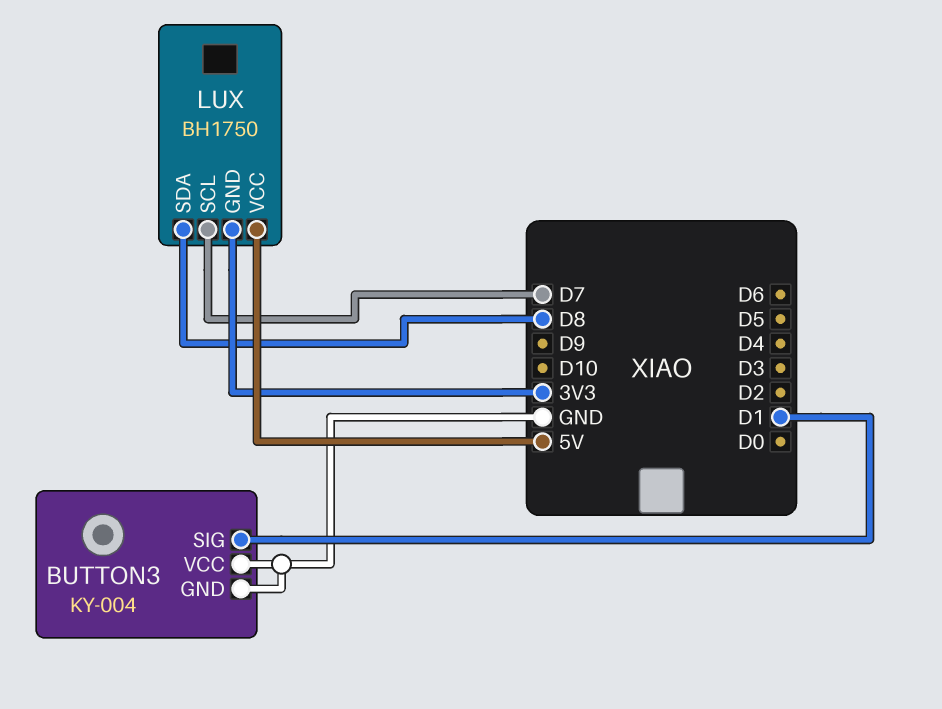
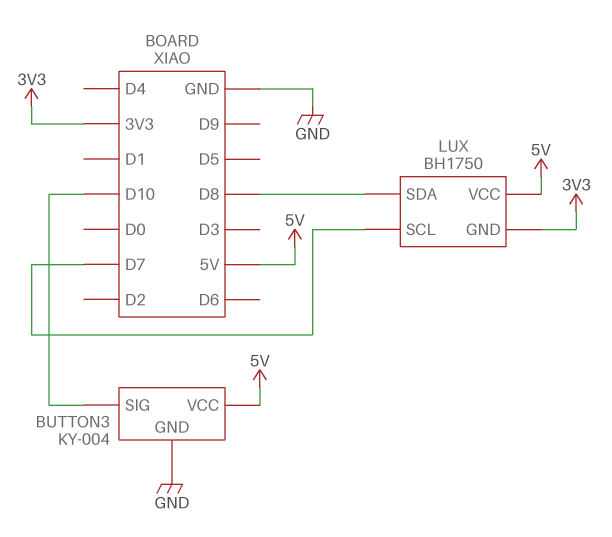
BUTTON3 pin SIG: D1 -> D10
BUTTON3 pin VCC: GND -> 5V

